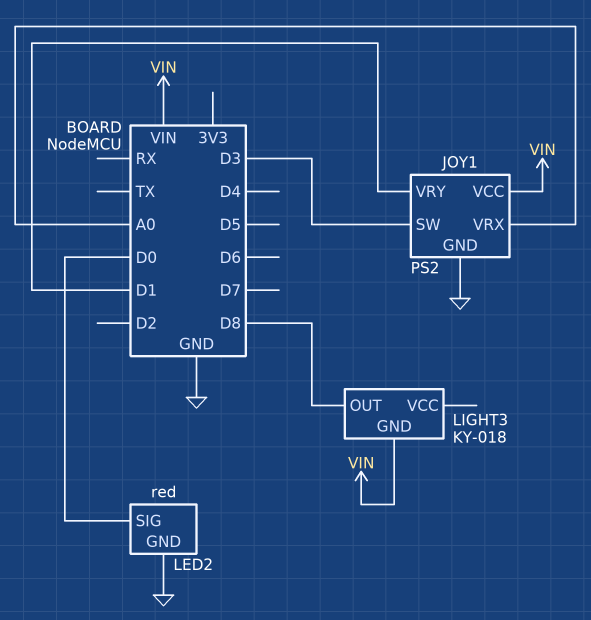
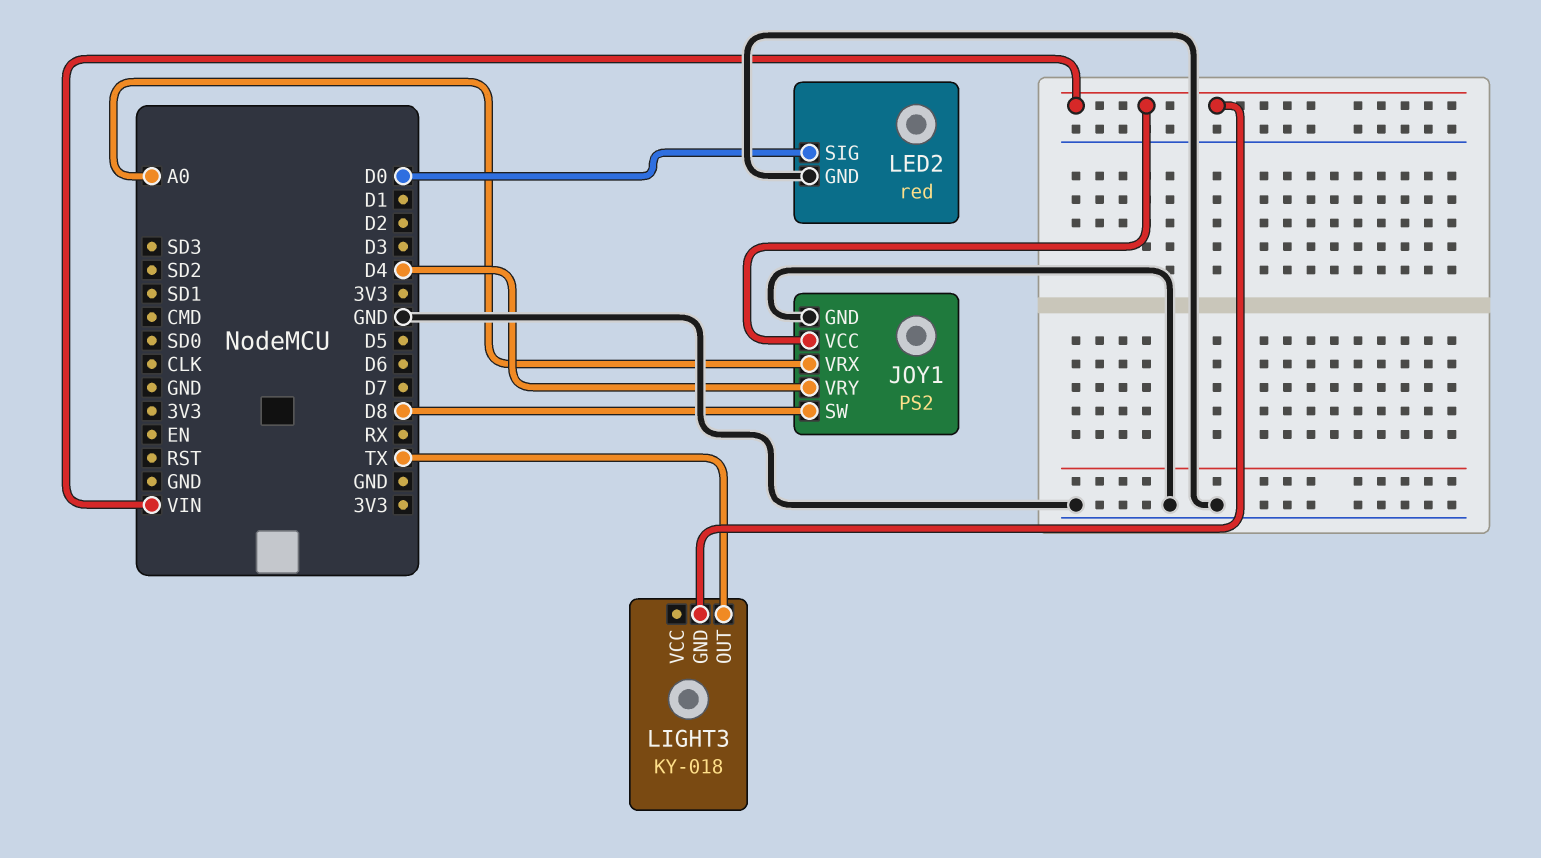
JOY1 pin SW: D3 -> D8
JOY1 pin VRY: D1 -> D4
LIGHT3 pin OUT: D8 -> TX

